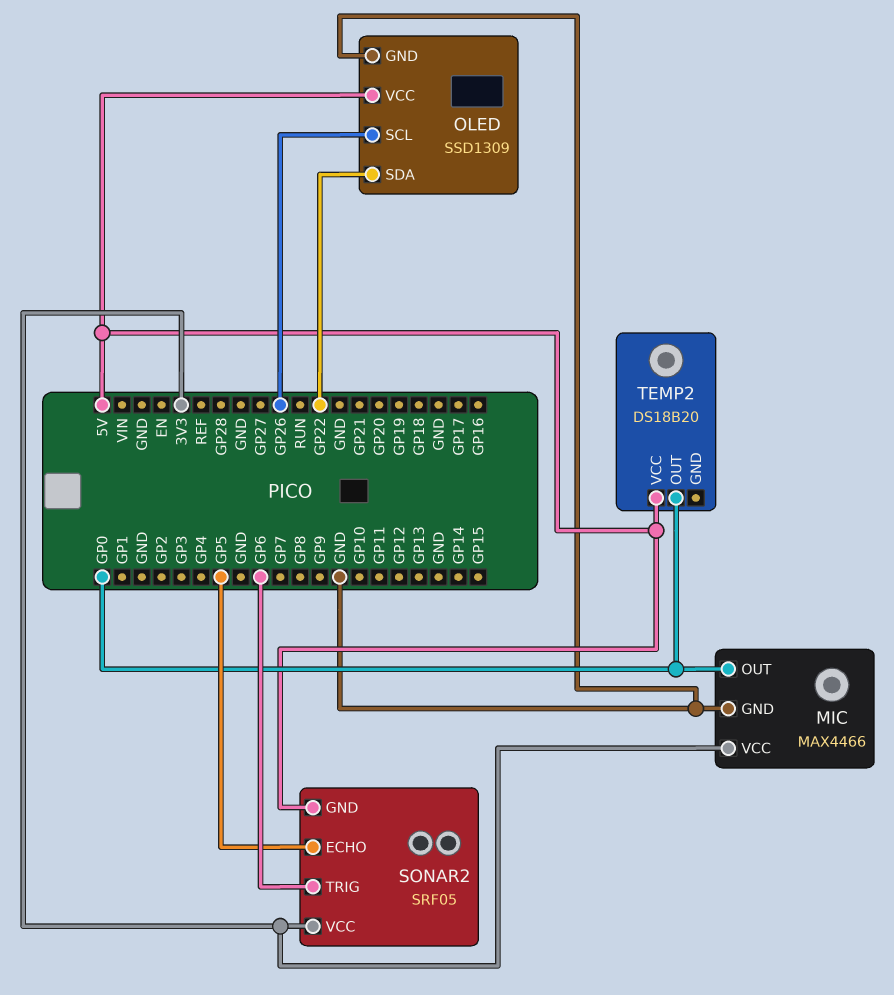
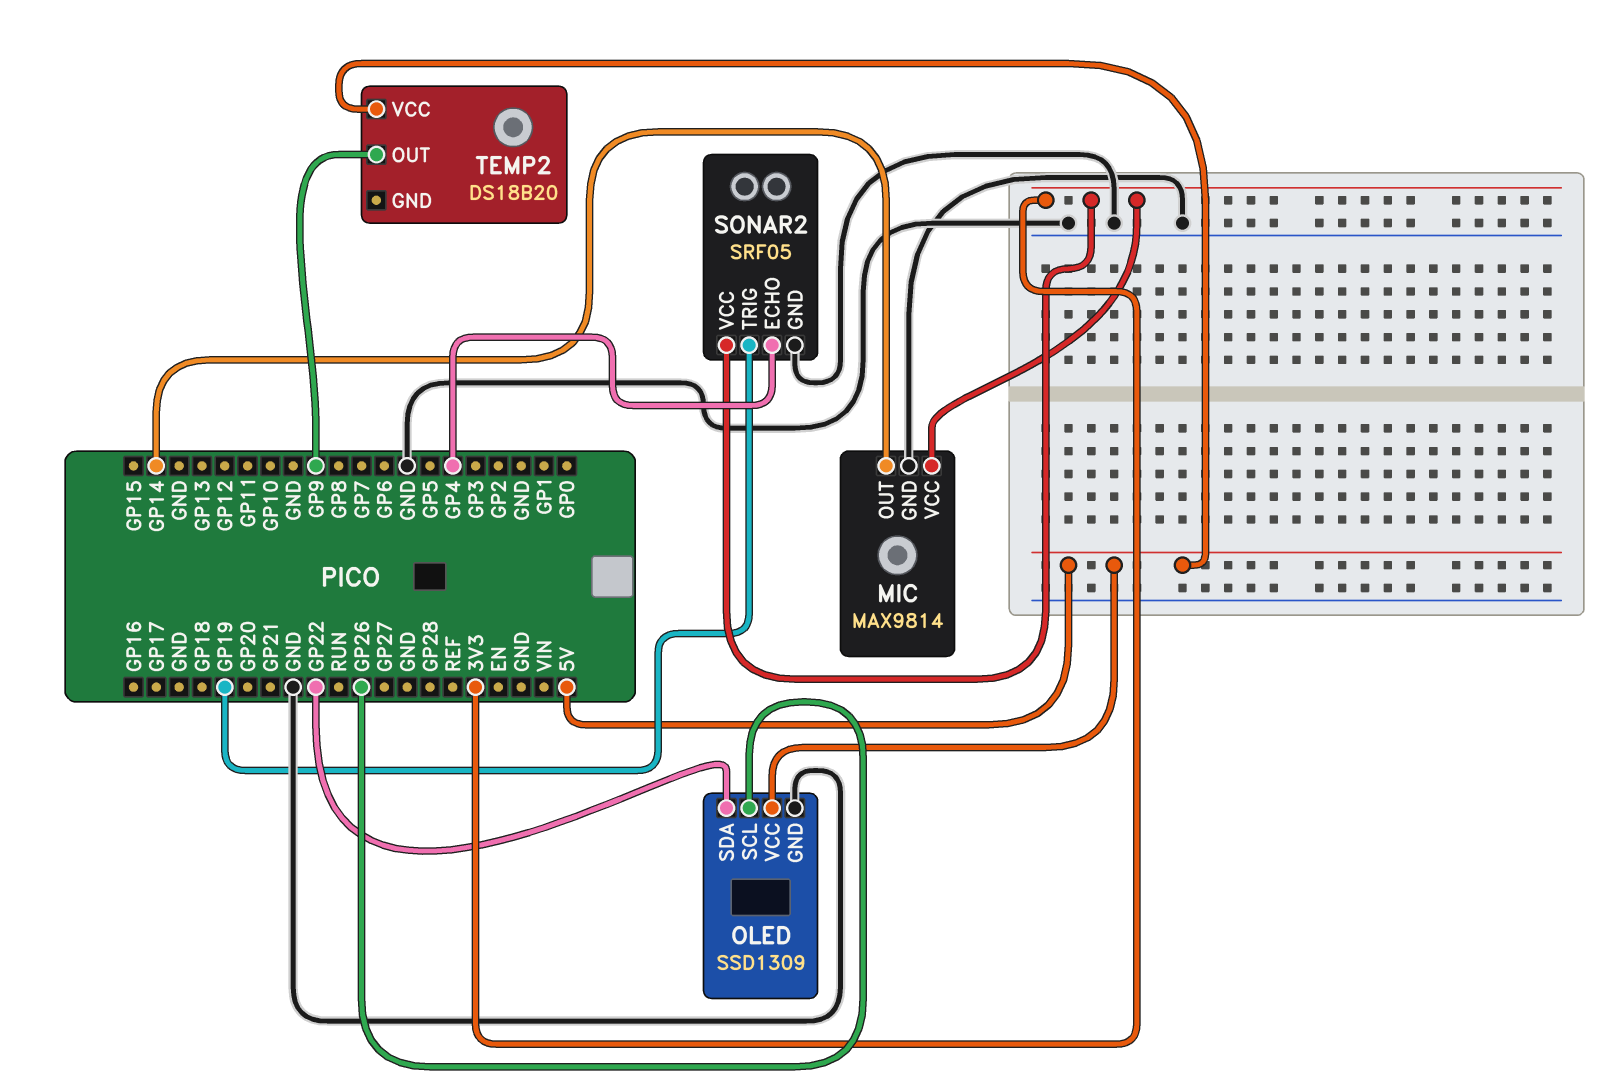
MIC: MAX4466 -> MAX9814
MIC pin OUT: GP0 -> GP14
SONAR2 pin ECHO: GP5 -> GP4
SONAR2 pin GND: 5V -> GND
SONAR2 pin TRIG: GP6 -> GP19
TEMP2 pin OUT: GP0 -> GP9

